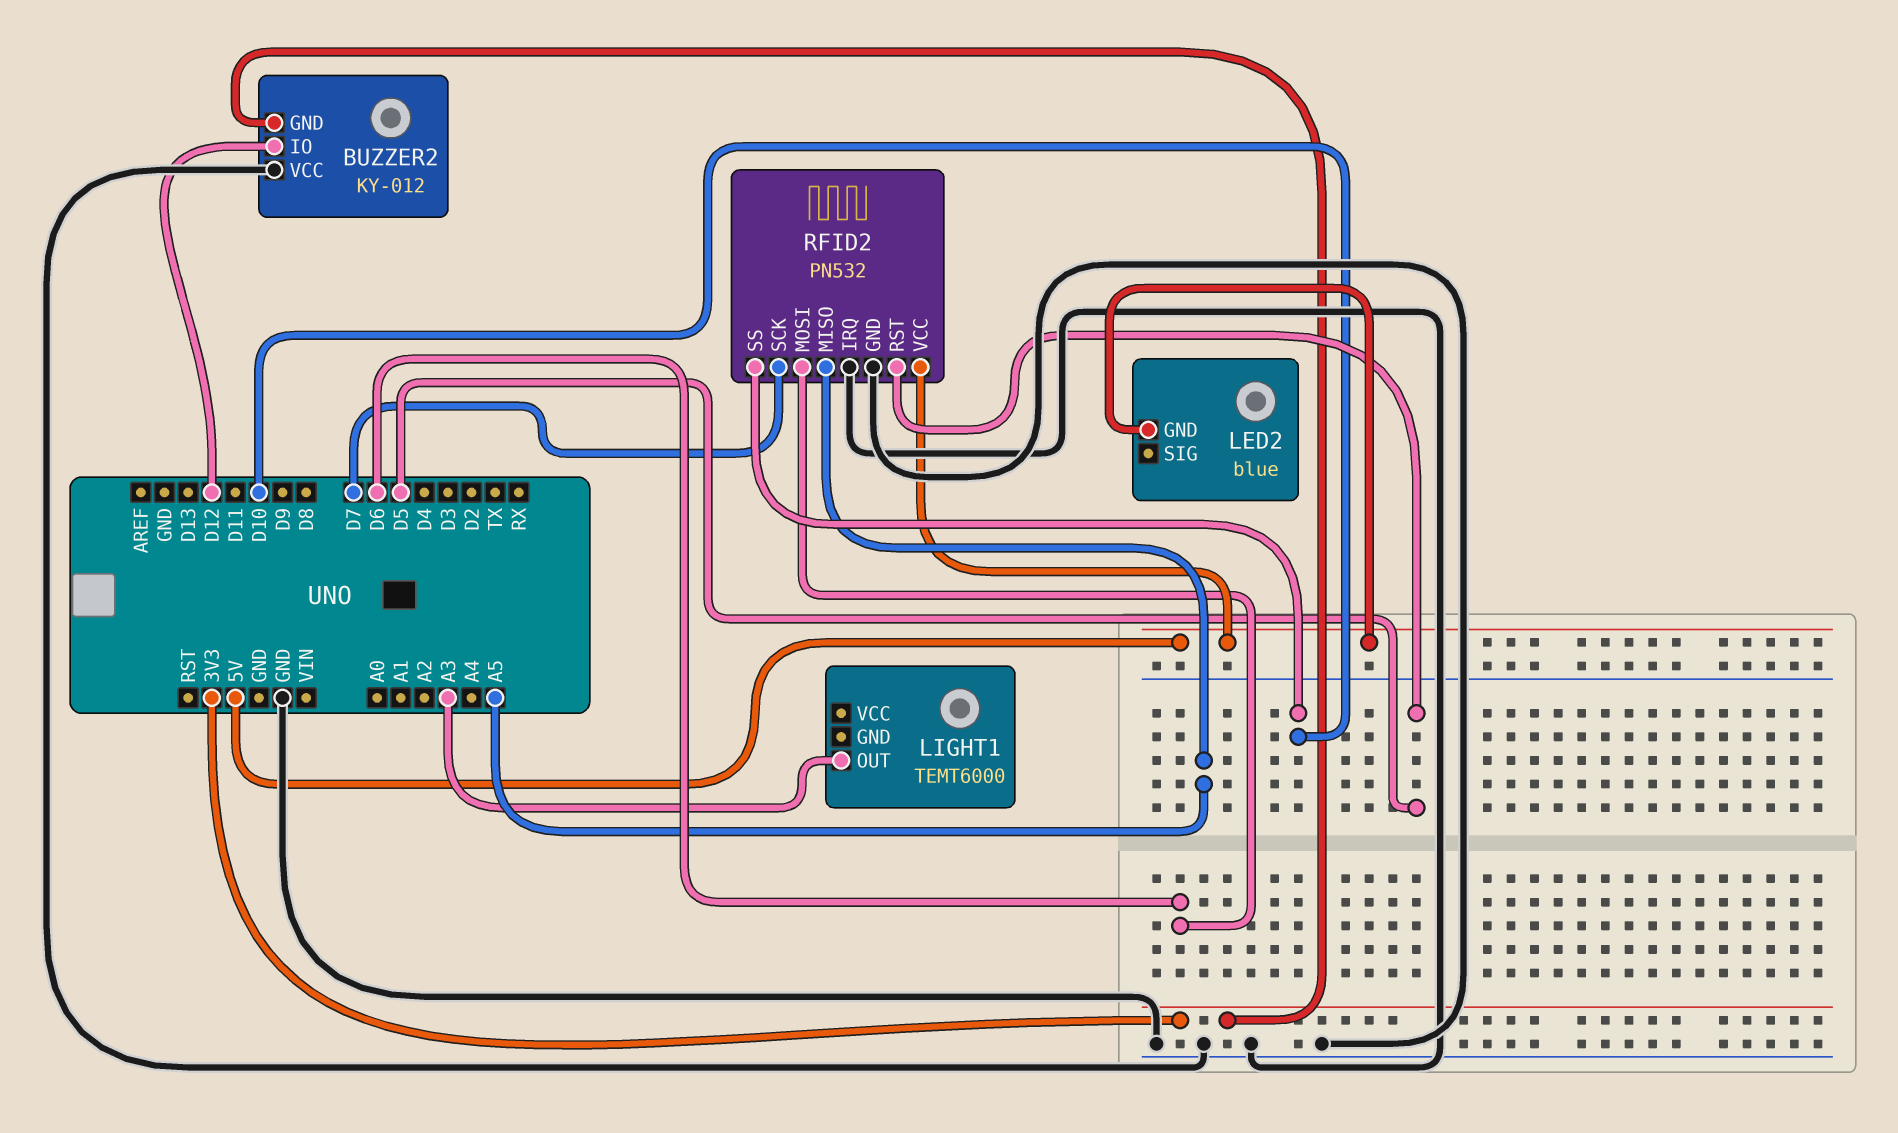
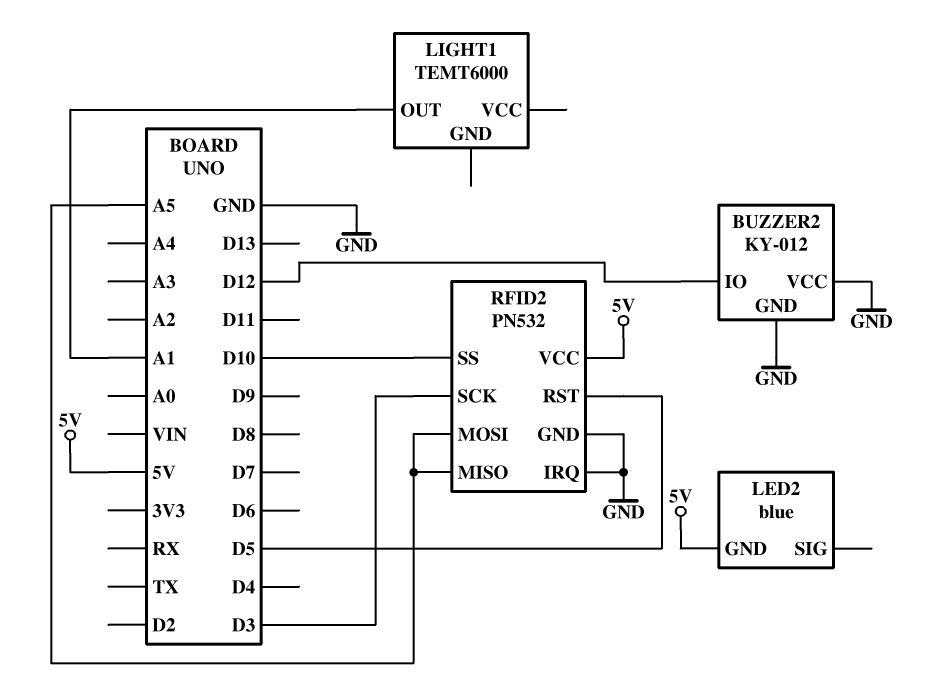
BUZZER2 pin GND: 3V3 -> GND
LIGHT1 pin OUT: A3 -> A1
RFID2 pin MOSI: D6 -> A5
RFID2 pin SCK: D7 -> D3

